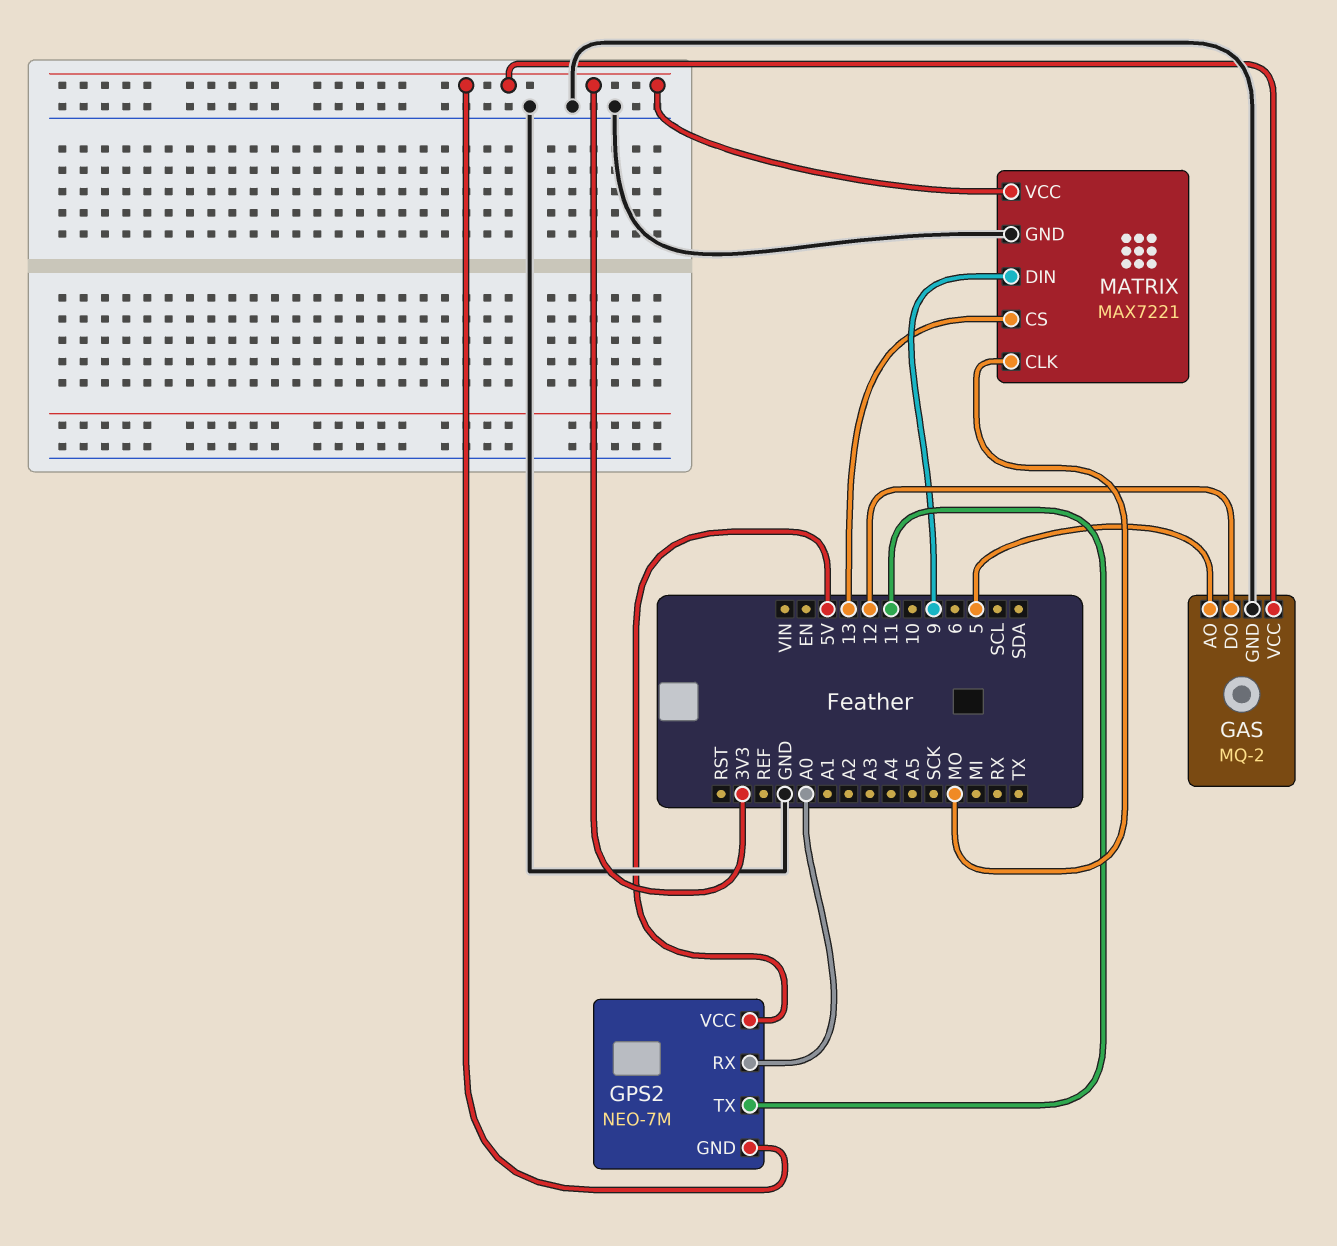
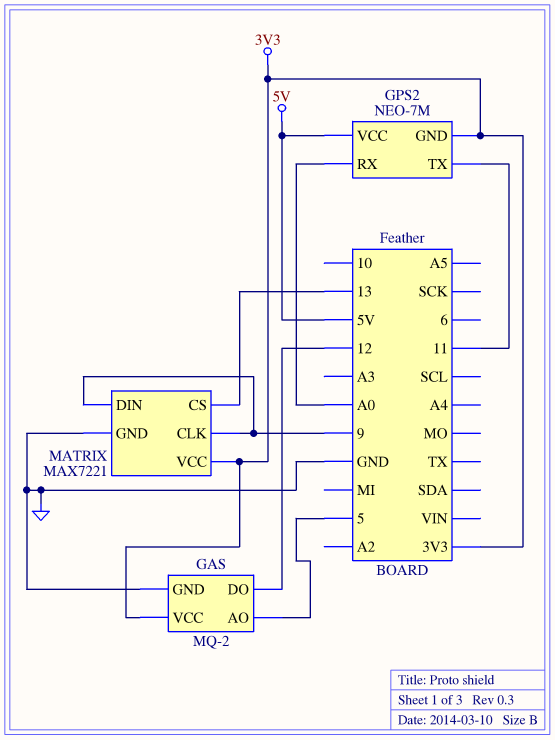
MATRIX pin CLK: MO -> 9

